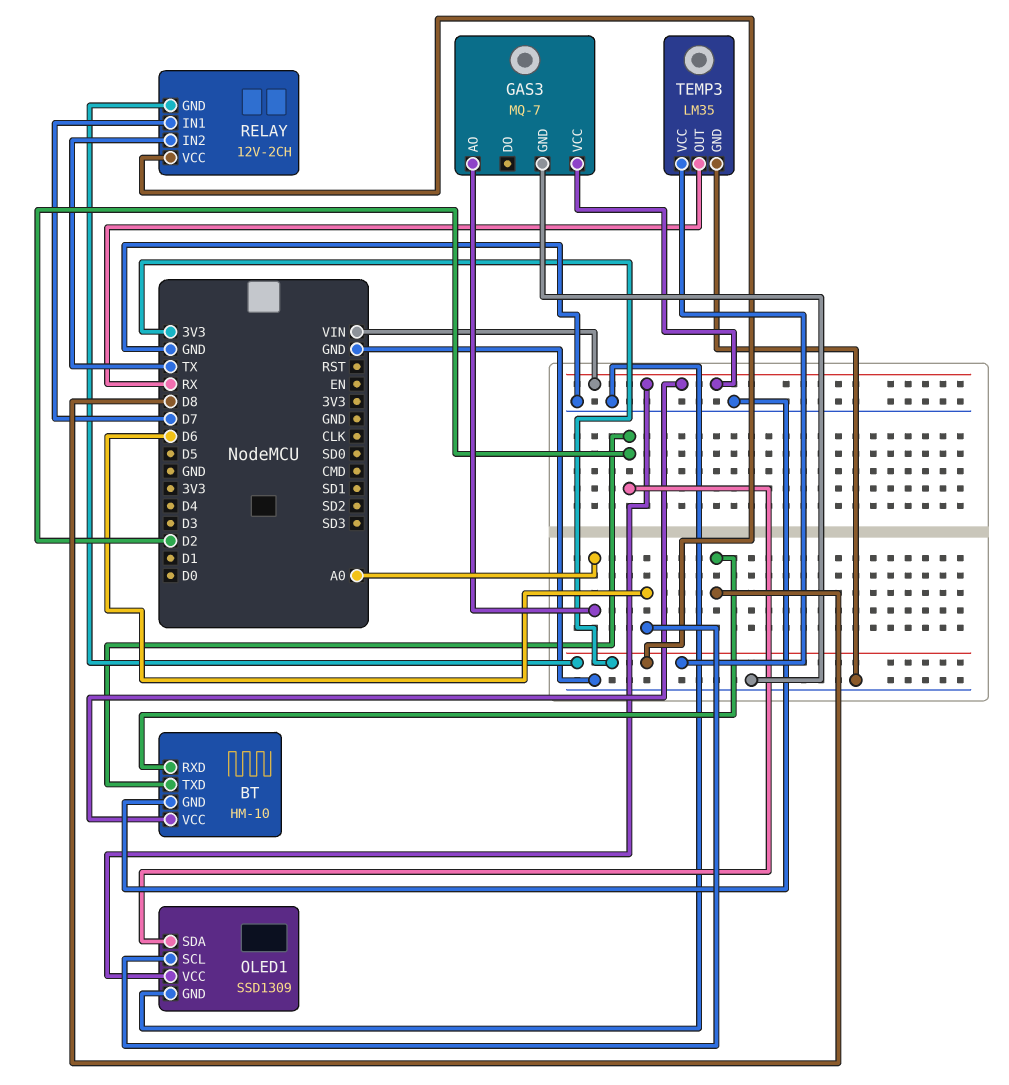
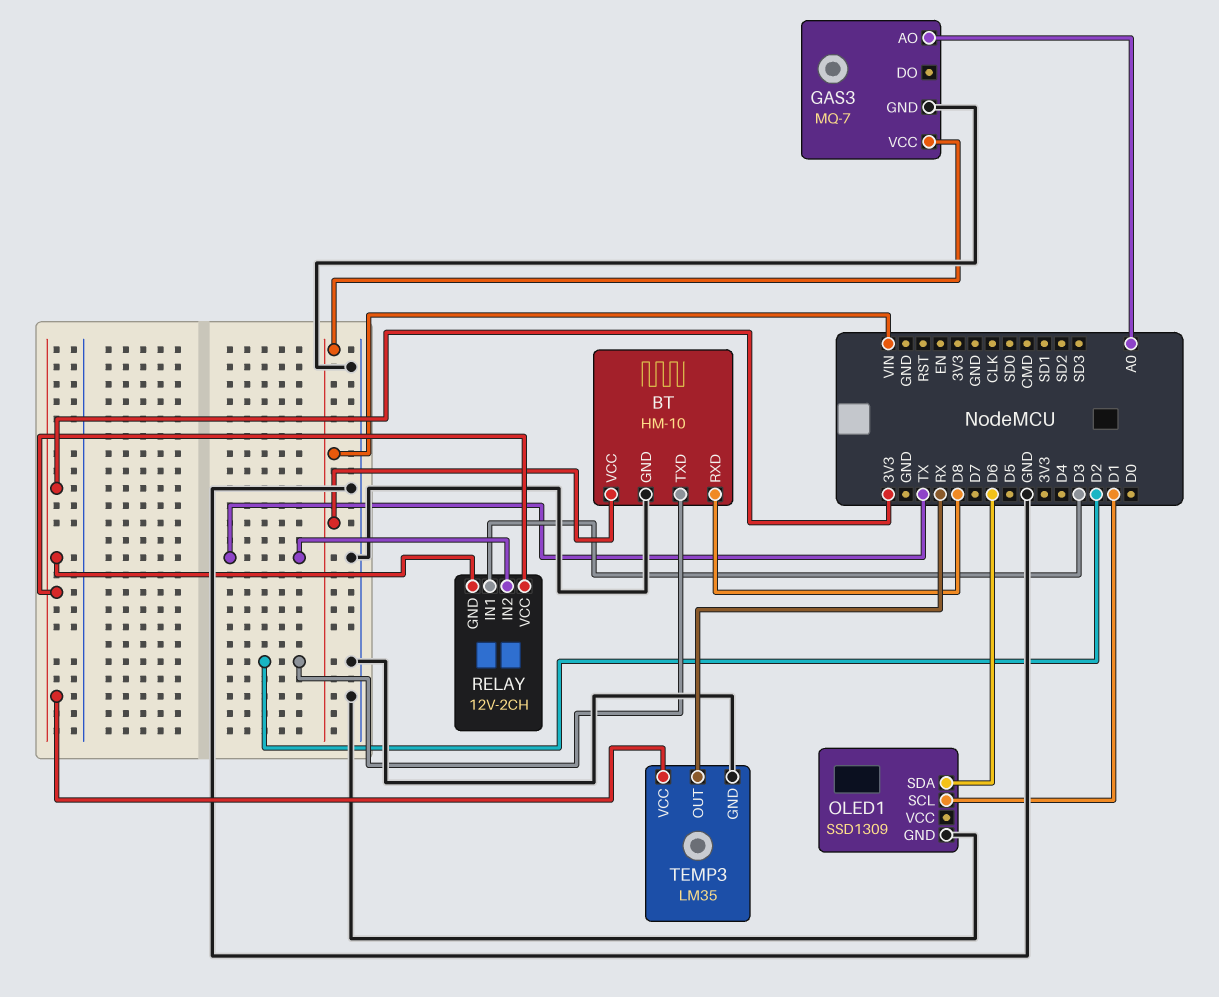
OLED1 pin SCL: D6 -> D1
OLED1 pin SDA: D2 -> D6
OLED1 pin VCC: VIN -> none
RELAY pin IN1: D7 -> D3

